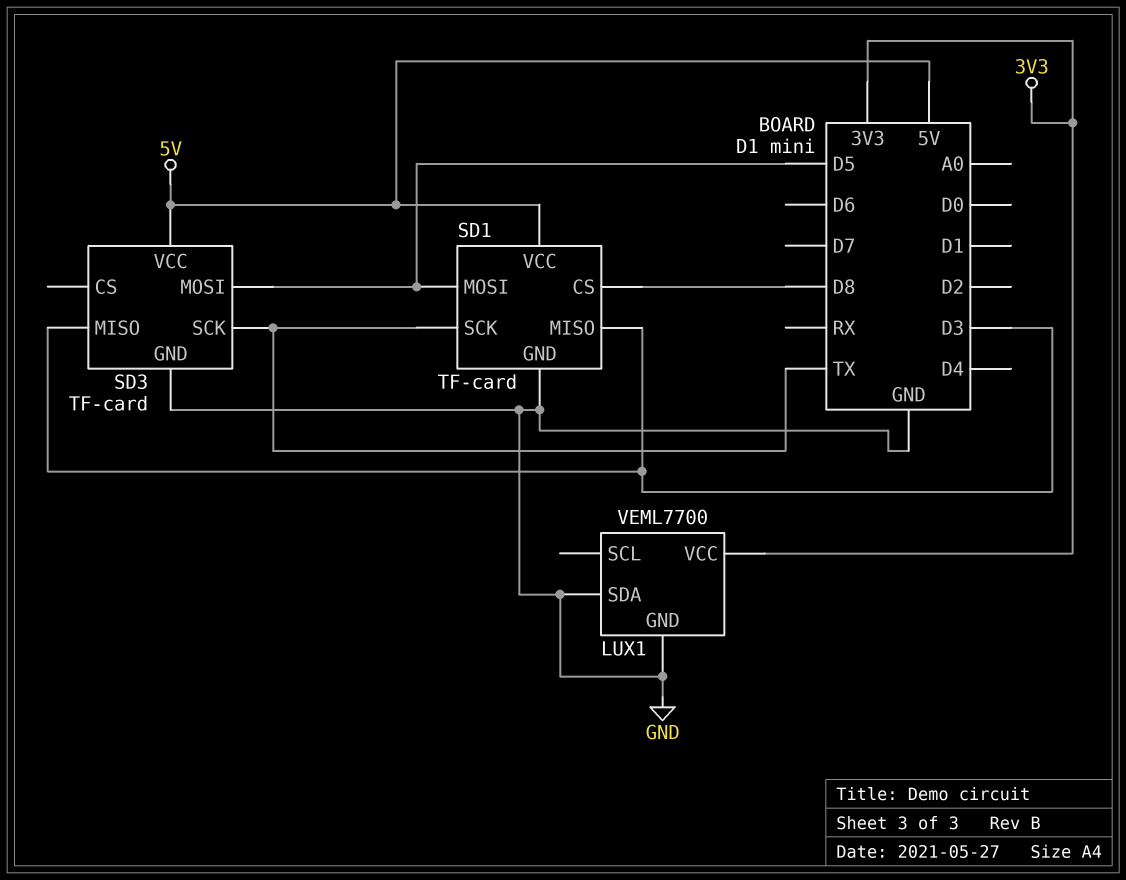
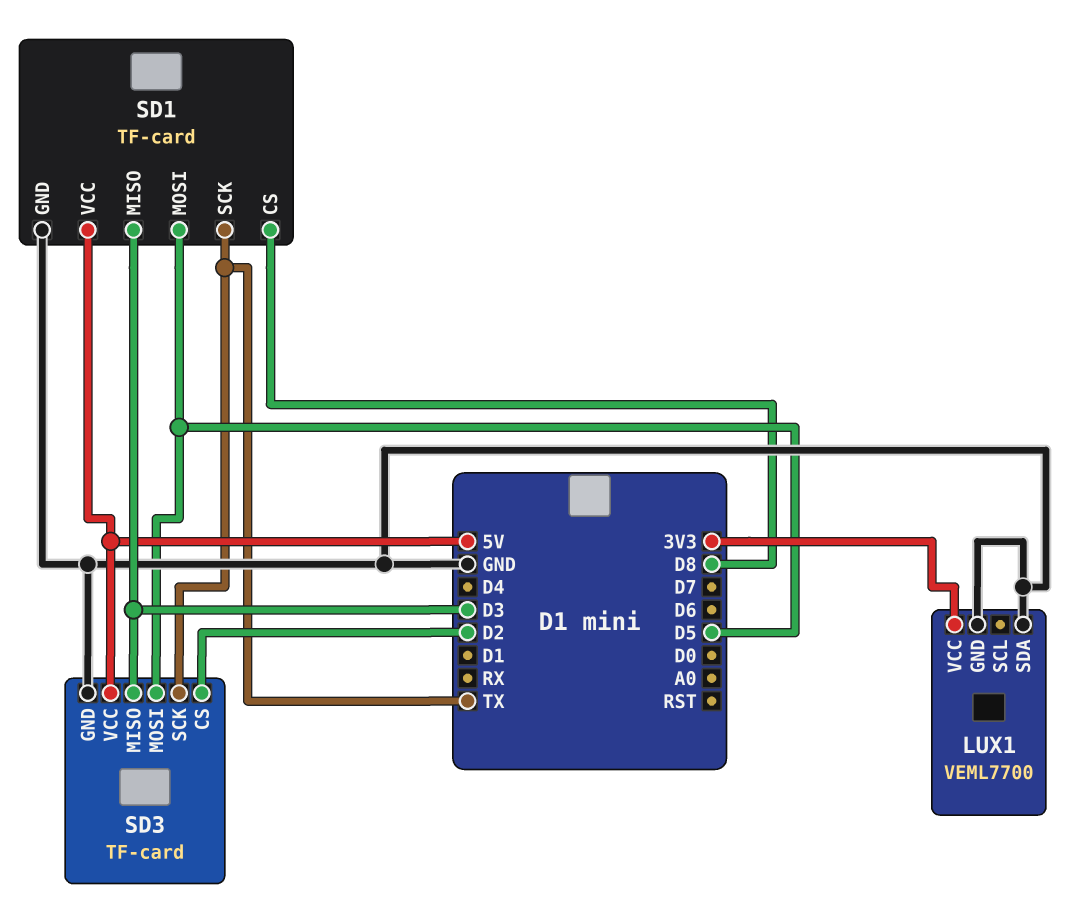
SD3 pin CS: none -> D2

